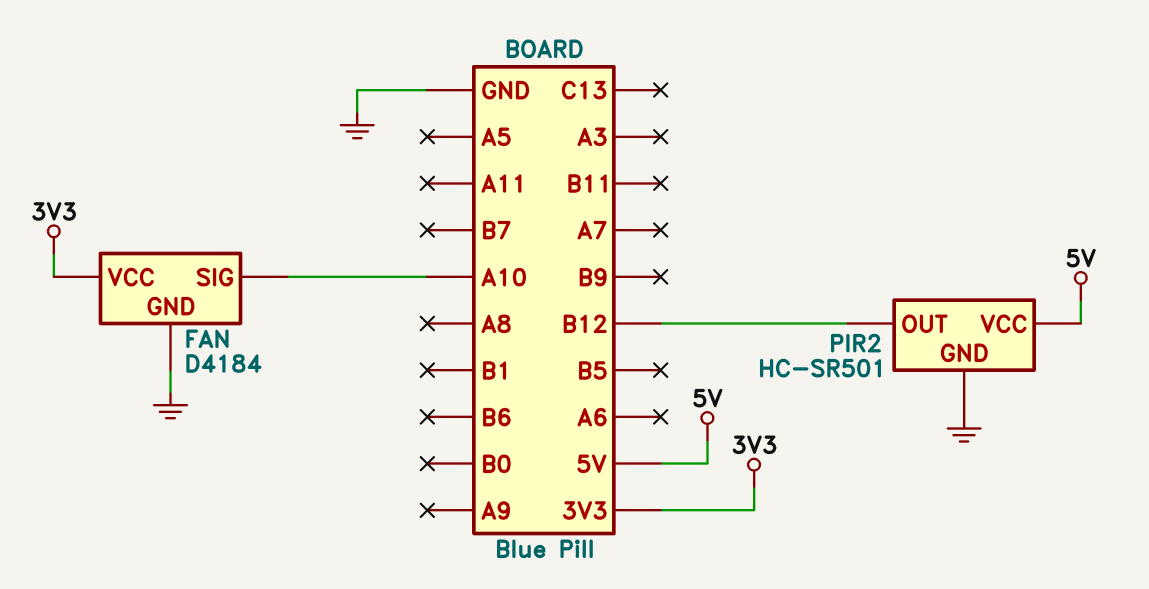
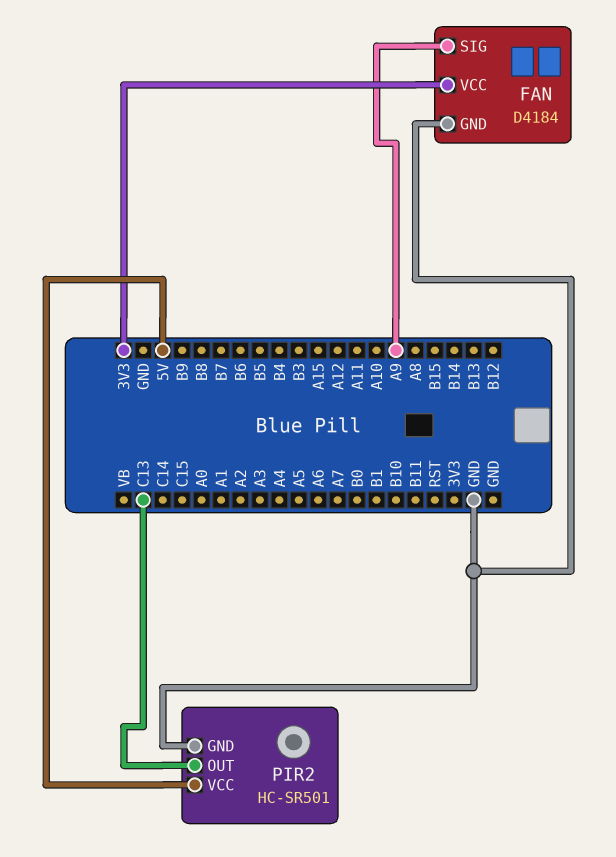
FAN pin SIG: A10 -> A9
PIR2 pin OUT: B12 -> C13

